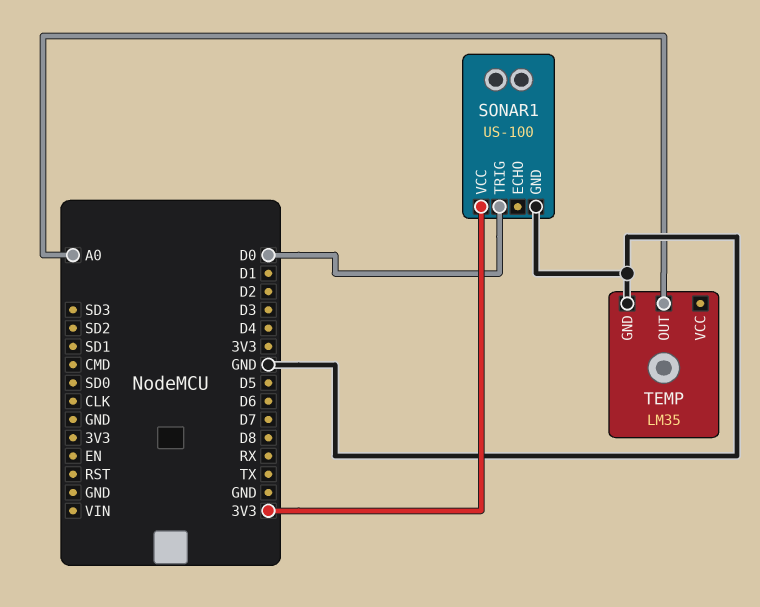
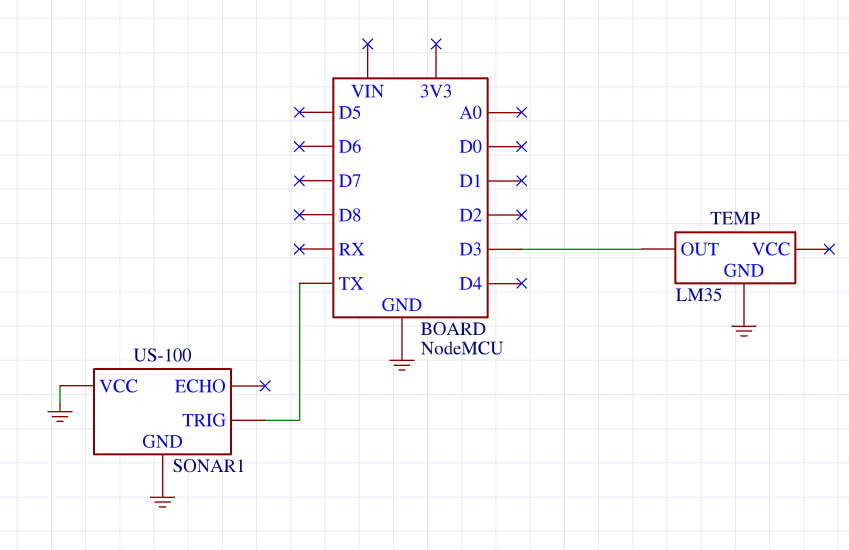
SONAR1 pin TRIG: D0 -> TX
SONAR1 pin VCC: 3V3 -> GND
TEMP pin OUT: A0 -> D3

